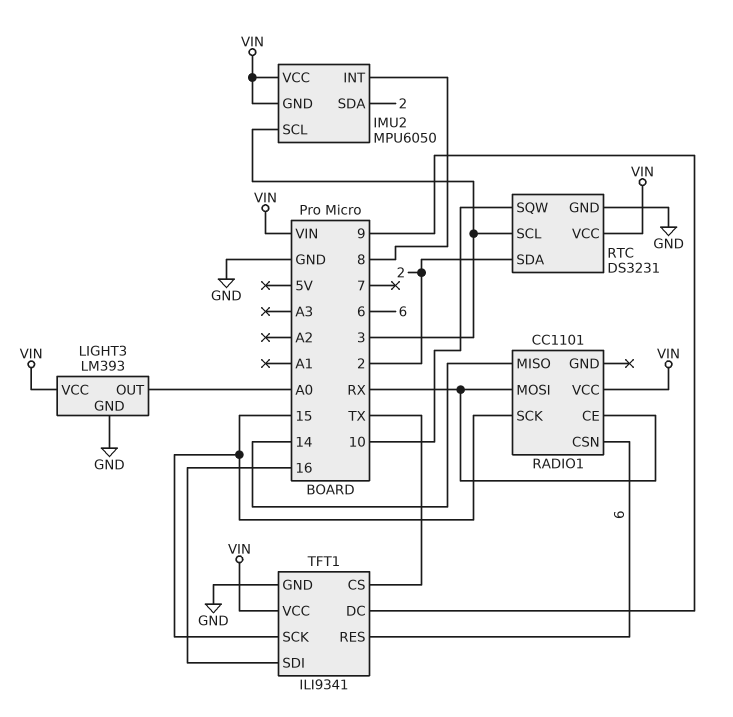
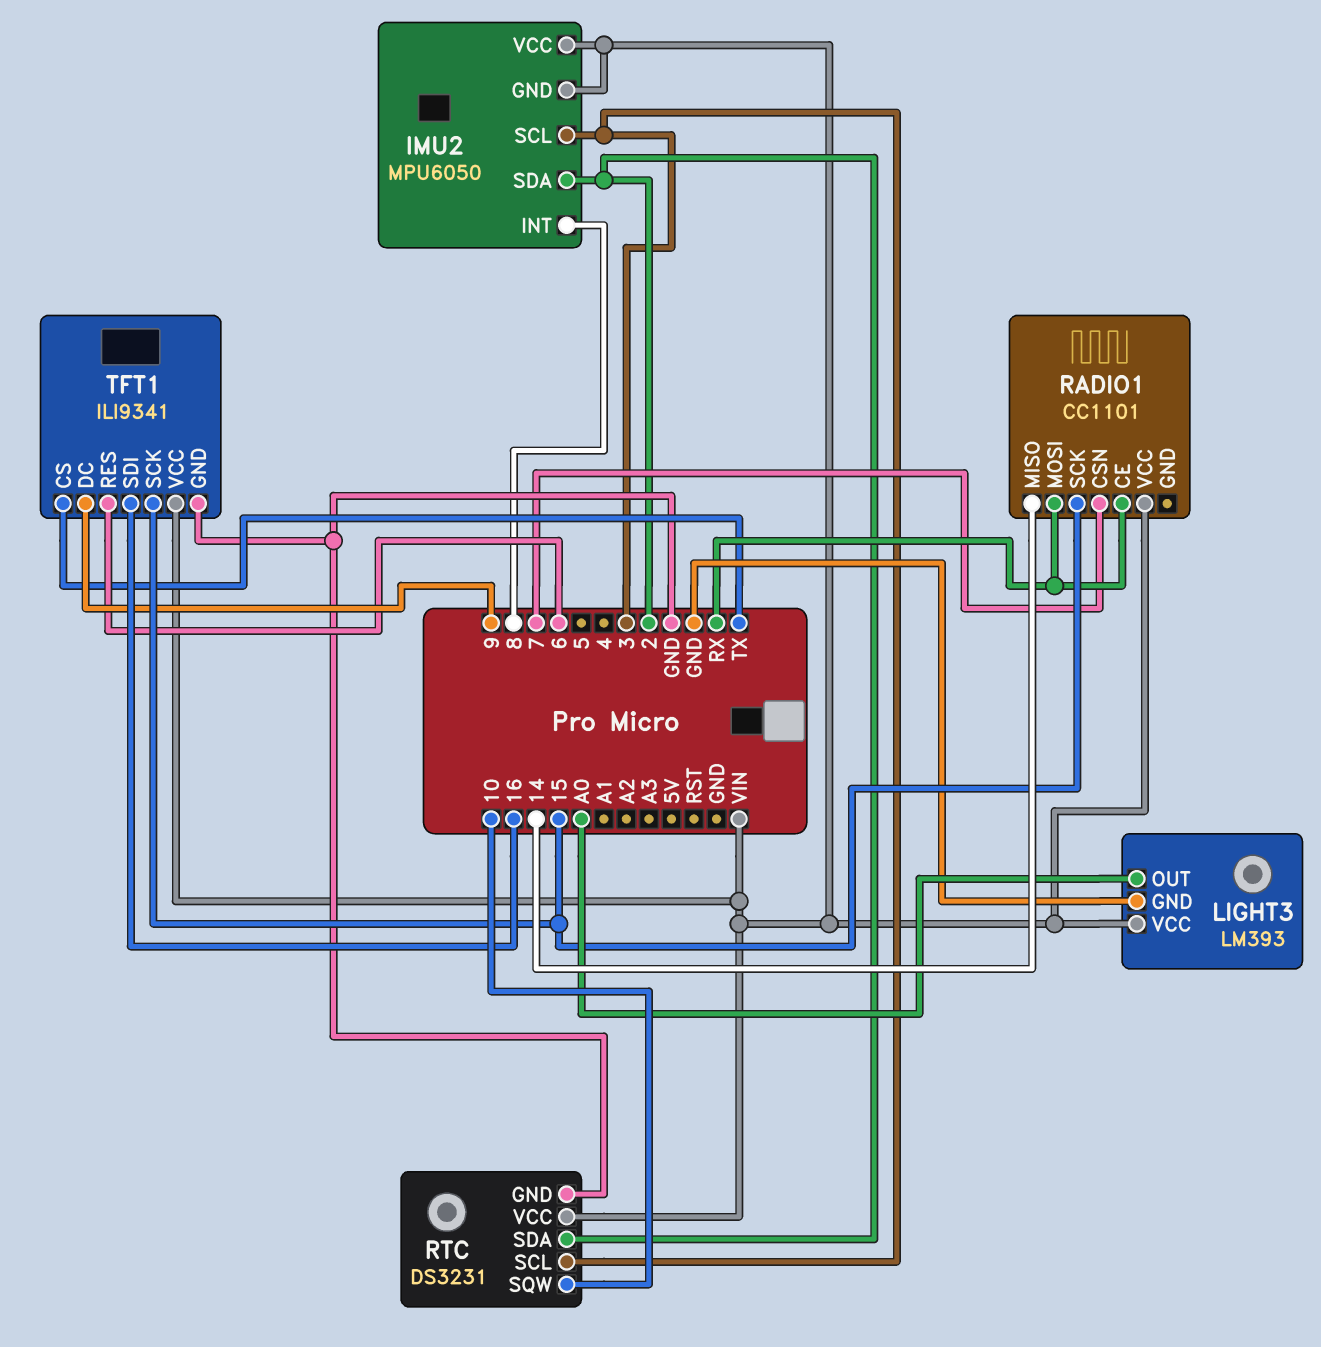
RADIO1 pin CSN: 6 -> 7

